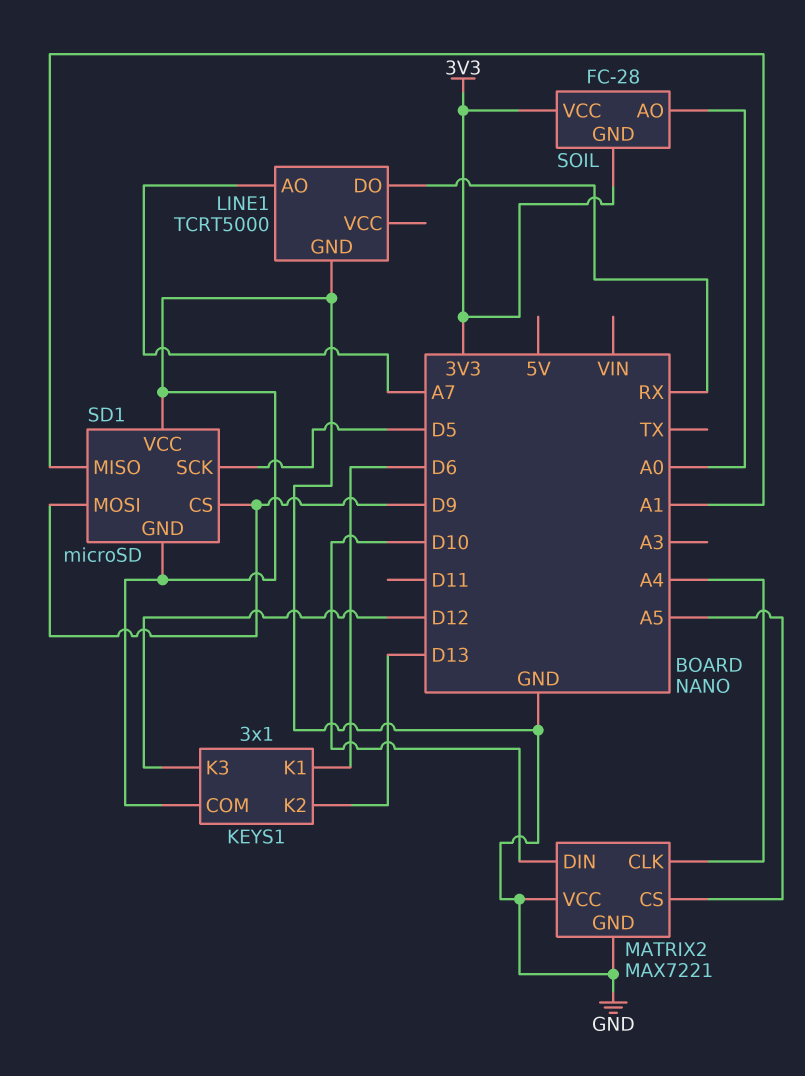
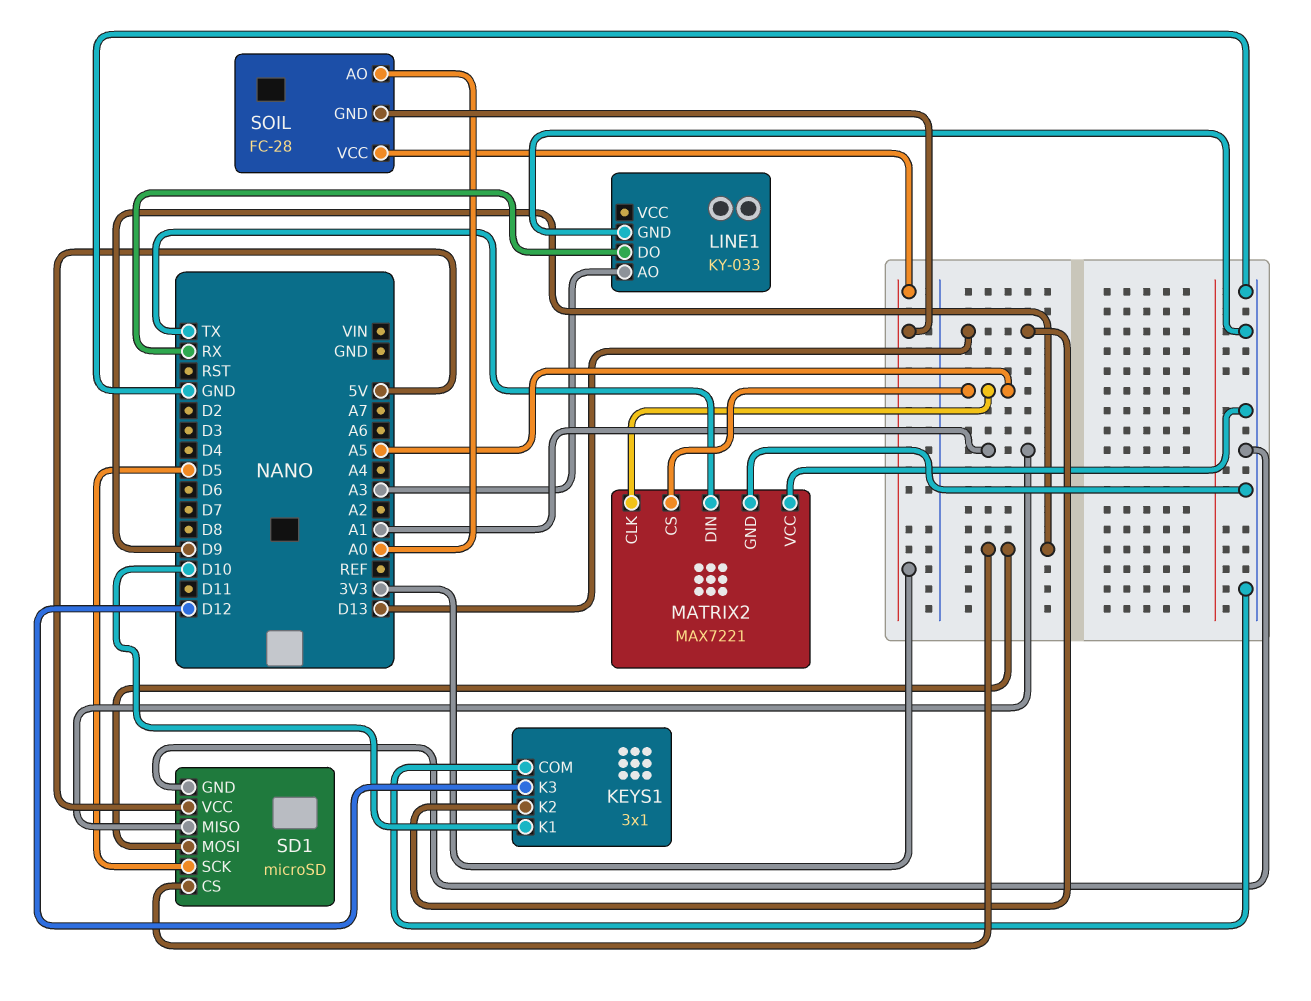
KEYS1 pin K1: D6 -> D10
LINE1: TCRT5000 -> KY-033
LINE1 pin AO: A7 -> A3
MATRIX2 pin CLK: A4 -> A5
MATRIX2 pin DIN: D10 -> TX
SD1 pin VCC: GND -> 5V

